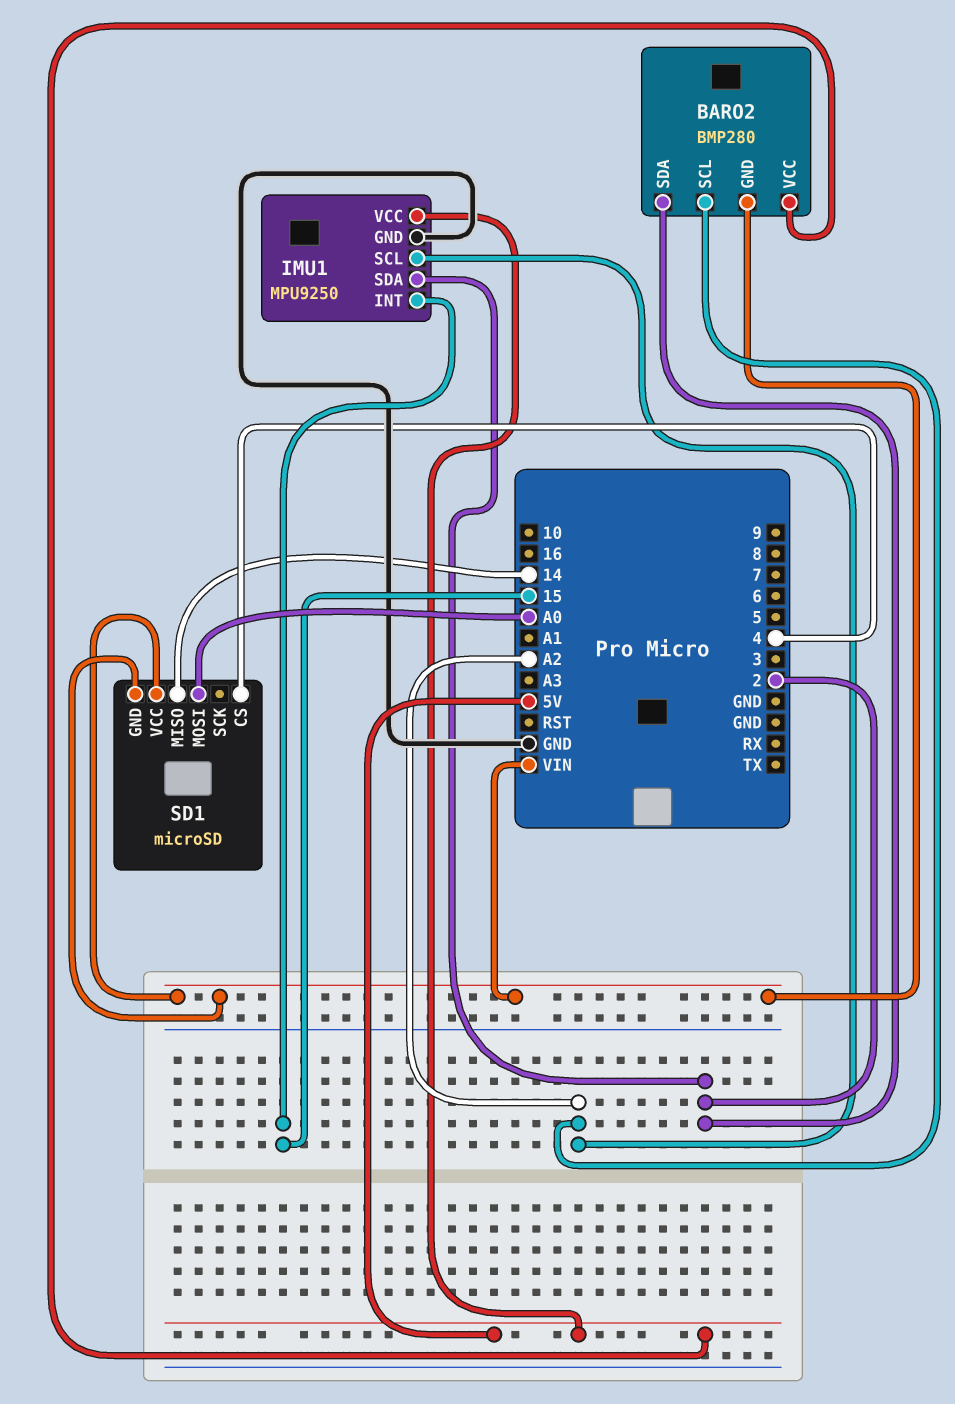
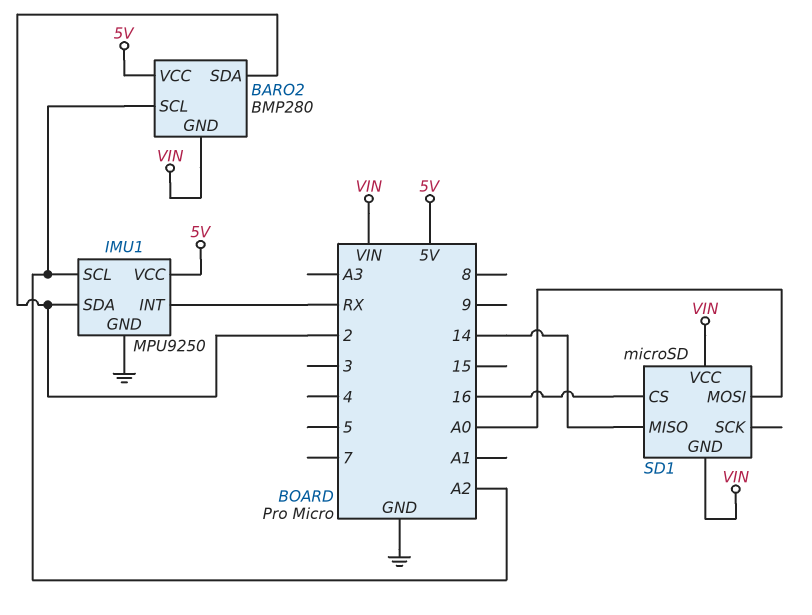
IMU1 pin INT: 15 -> RX
SD1 pin CS: 4 -> 16

